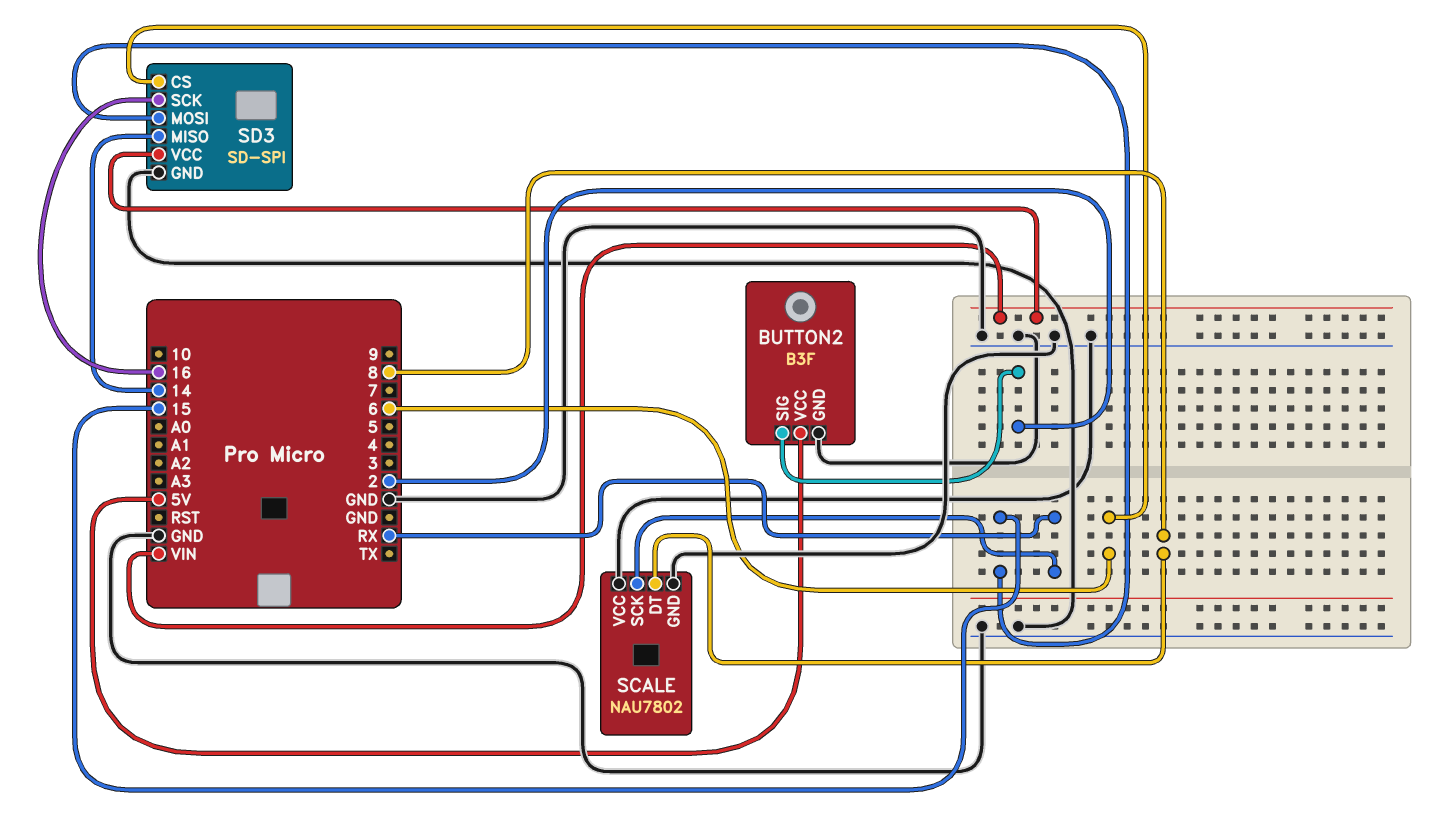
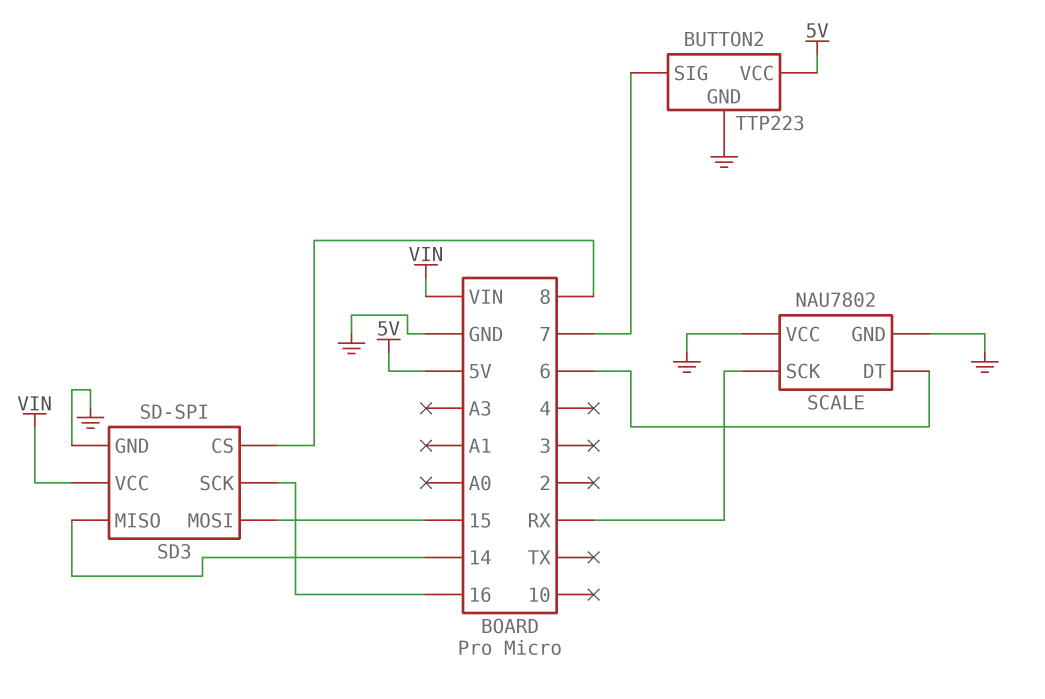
BUTTON2: B3F -> TTP223
BUTTON2 pin SIG: 2 -> 7
SCALE pin DT: 8 -> 6
SD3 pin CS: 6 -> 8

